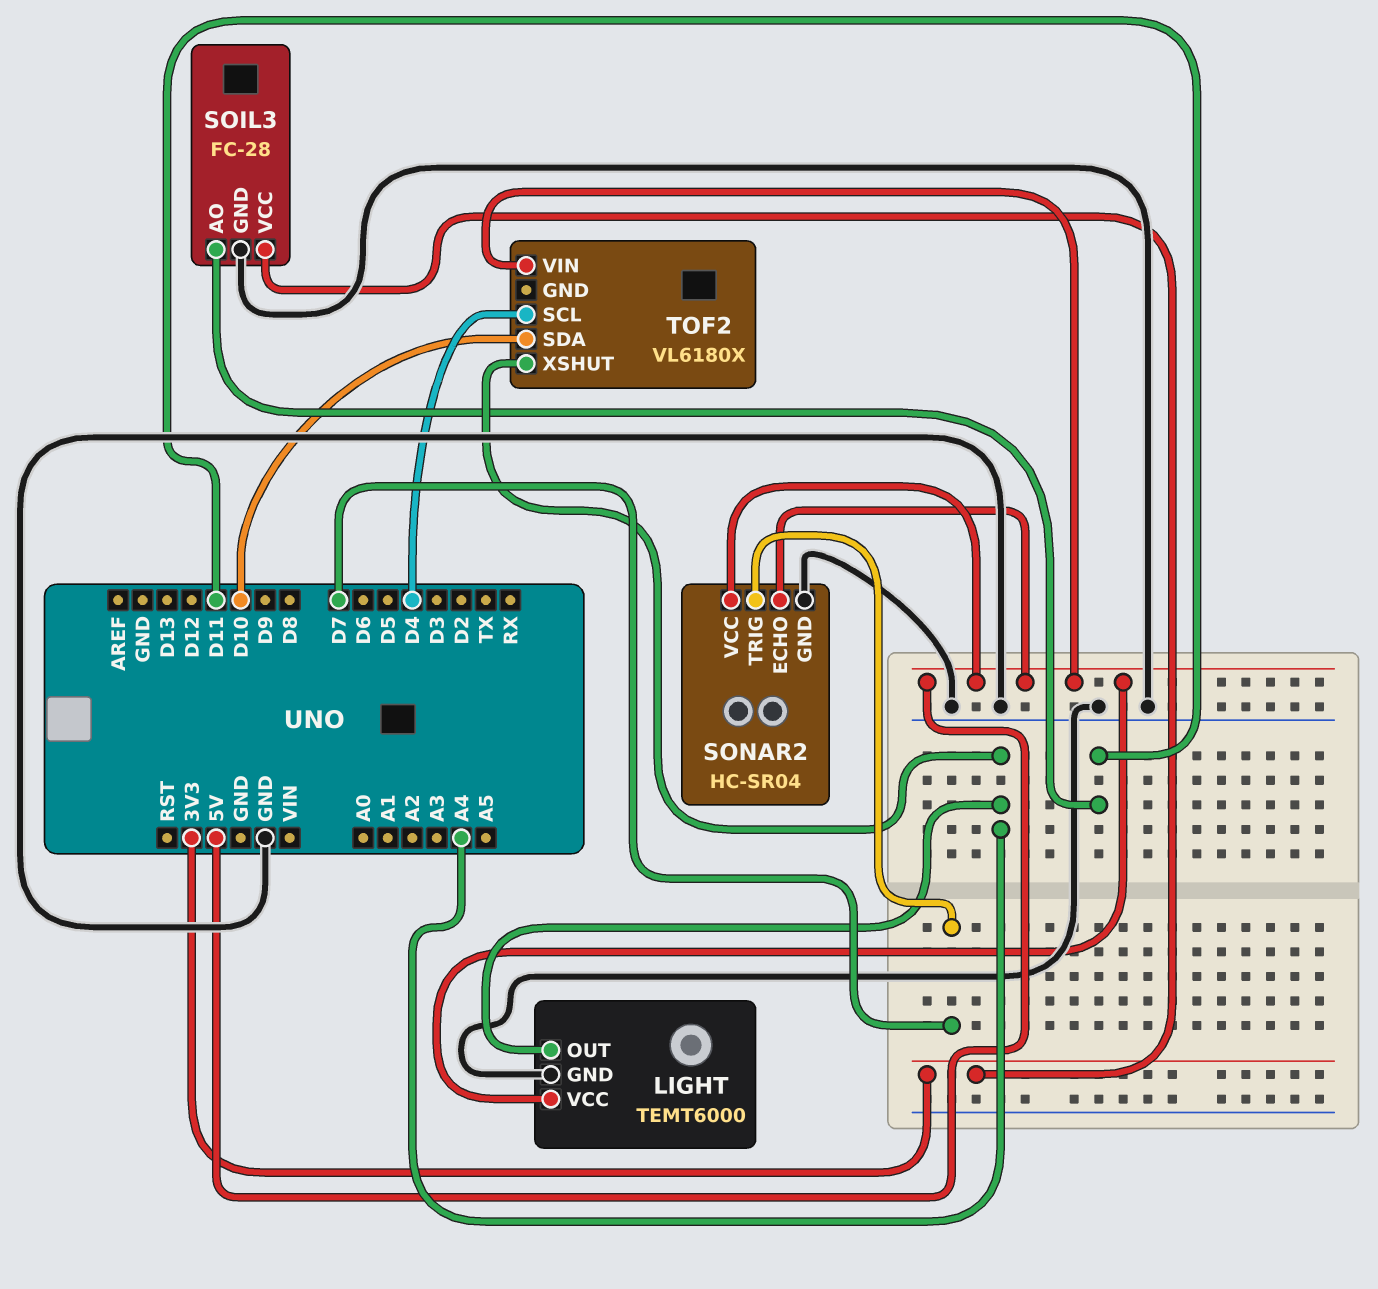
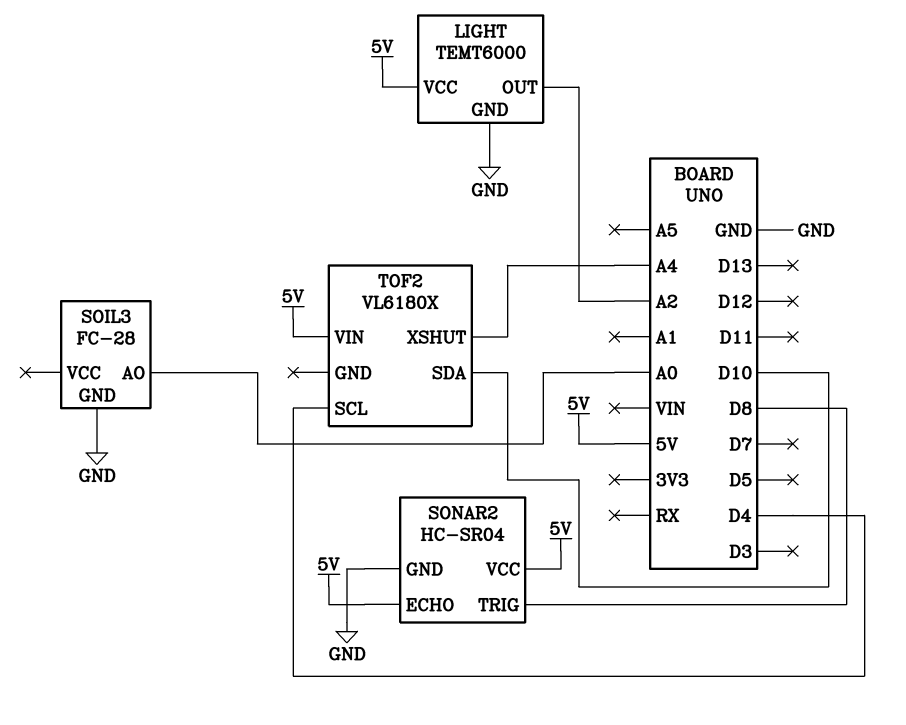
LIGHT pin OUT: A4 -> A2
SOIL3 pin AO: D11 -> A0
SOIL3 pin VCC: 3V3 -> none
SONAR2 pin TRIG: D7 -> D8

